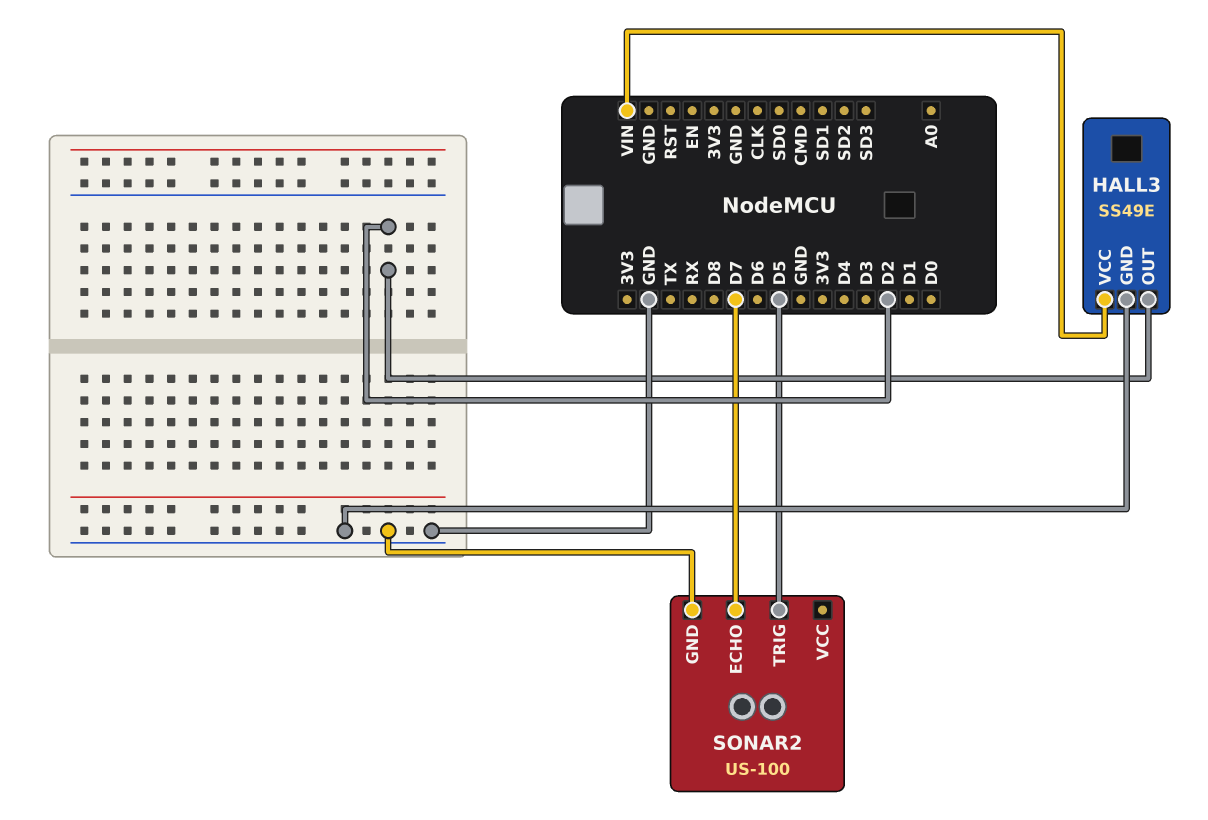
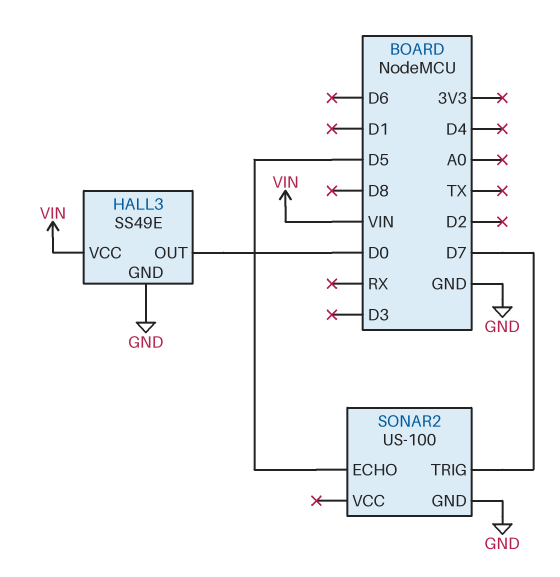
HALL3 pin OUT: D2 -> D0
SONAR2 pin ECHO: D7 -> D5
SONAR2 pin TRIG: D5 -> D7

